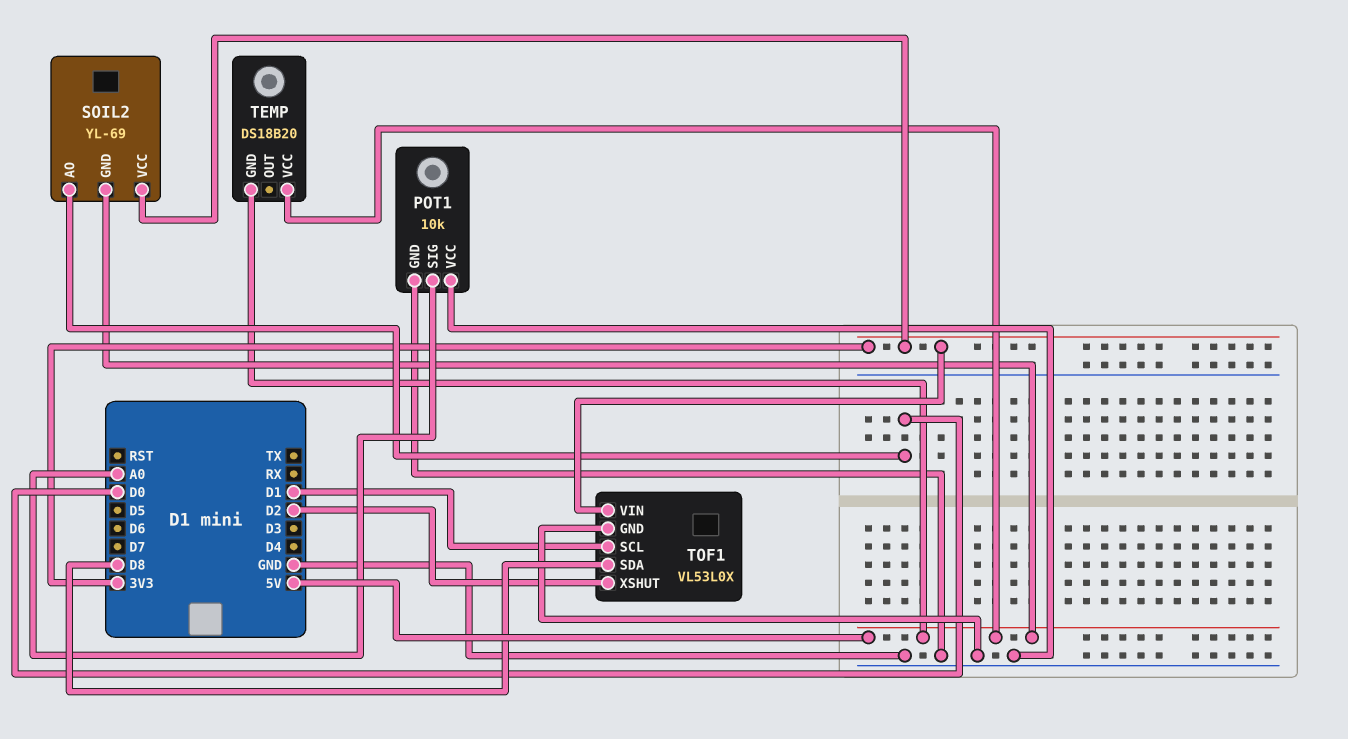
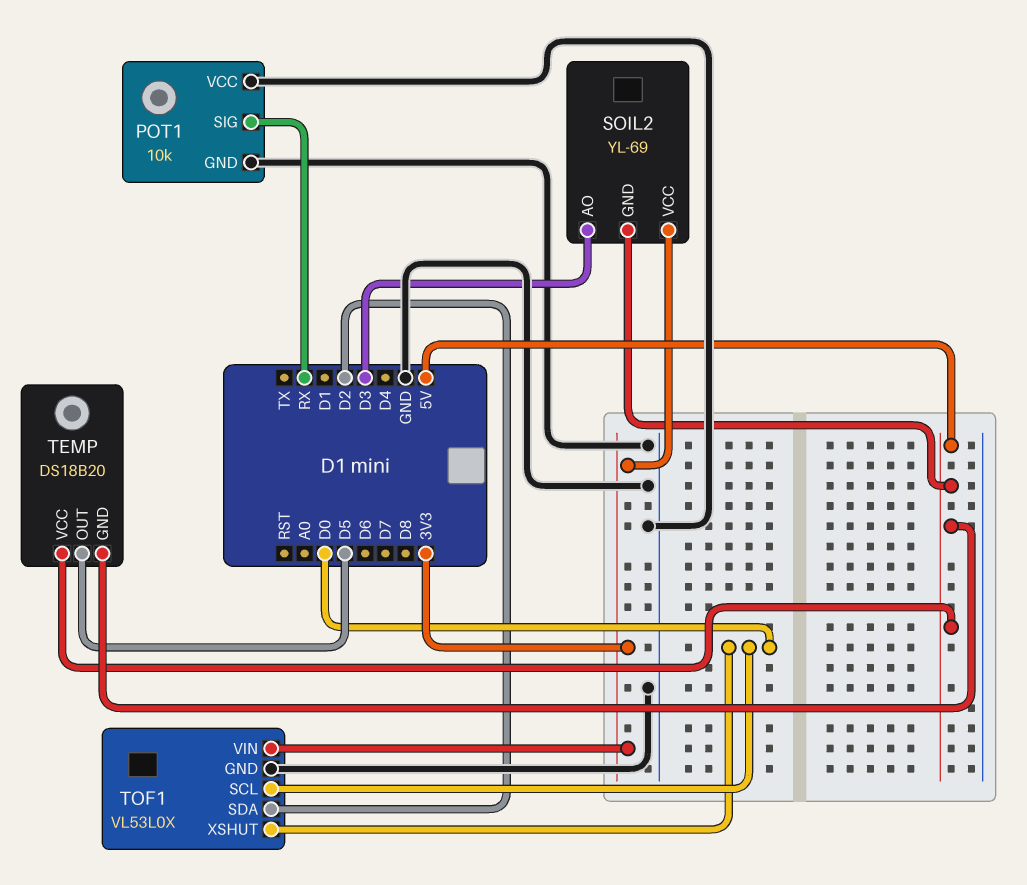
POT1 pin SIG: A0 -> RX
SOIL2 pin AO: D0 -> D3
TEMP pin OUT: none -> D5
TOF1 pin SCL: D1 -> D0
TOF1 pin SDA: D8 -> D2
TOF1 pin XSHUT: D2 -> D0

